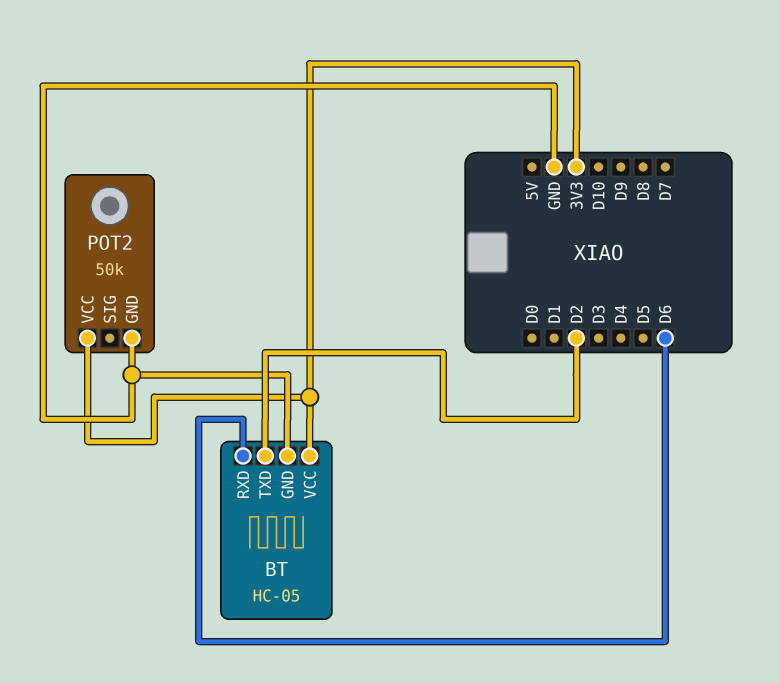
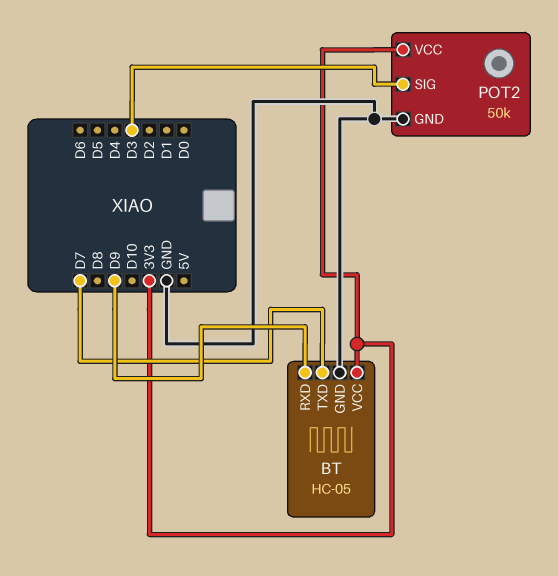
BT pin RXD: D6 -> D9
BT pin TXD: D2 -> D7
POT2 pin SIG: none -> D3

